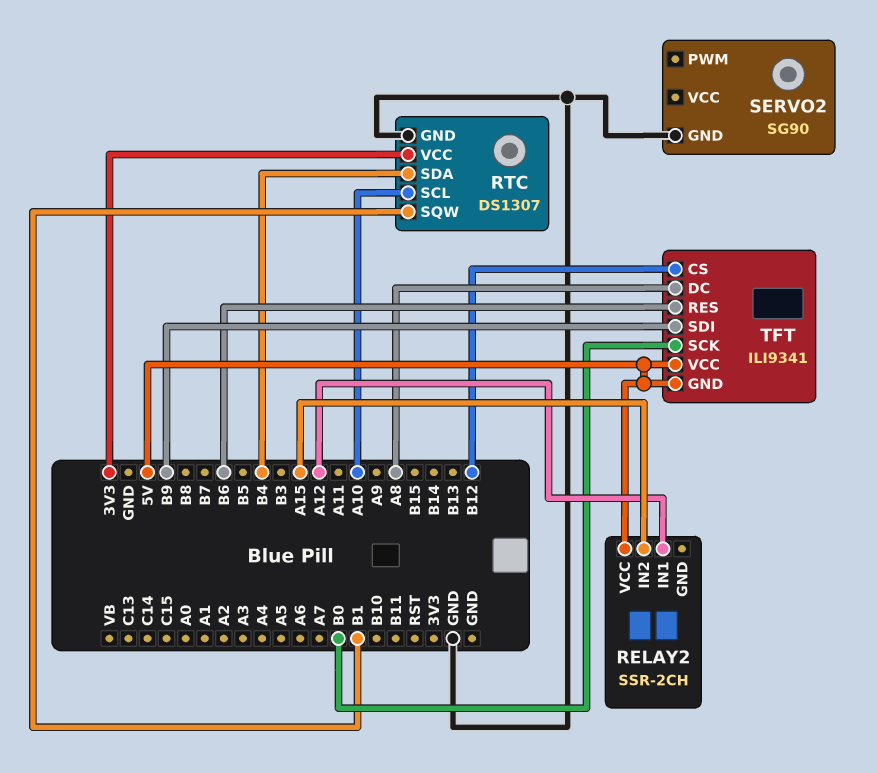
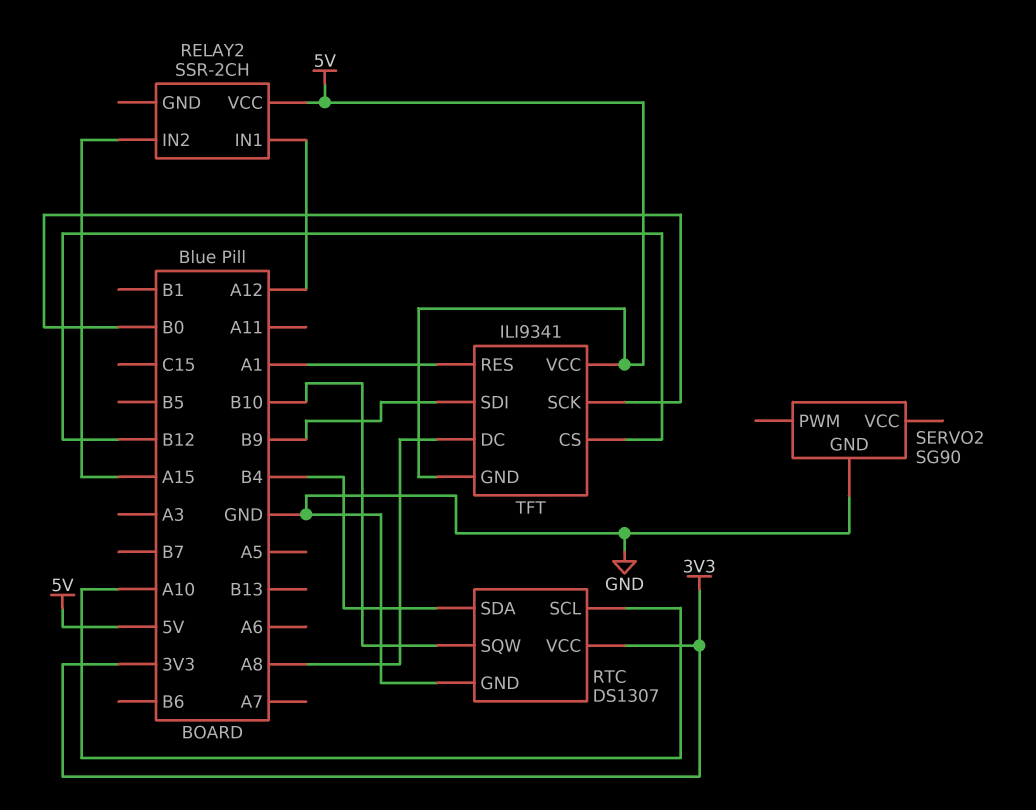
RTC pin SQW: B1 -> B10
TFT pin RES: B6 -> A1

